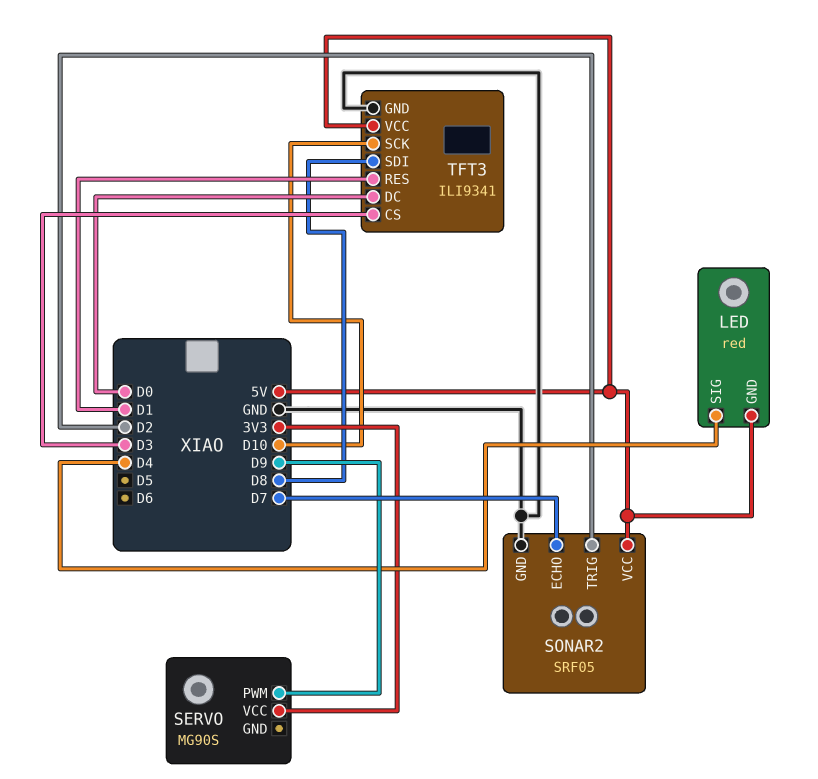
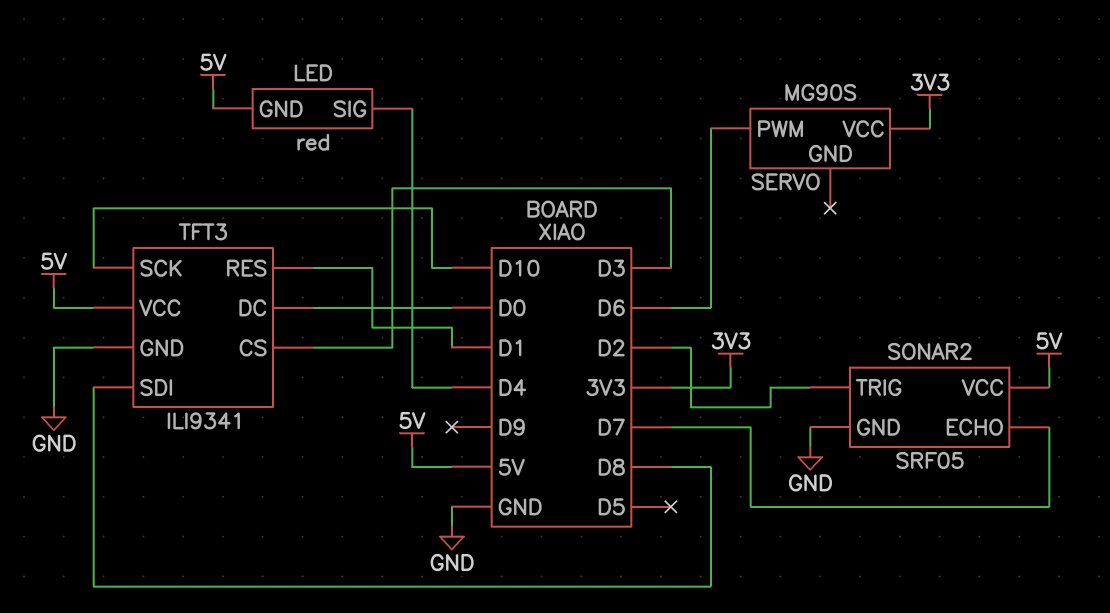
SERVO pin PWM: D9 -> D6

